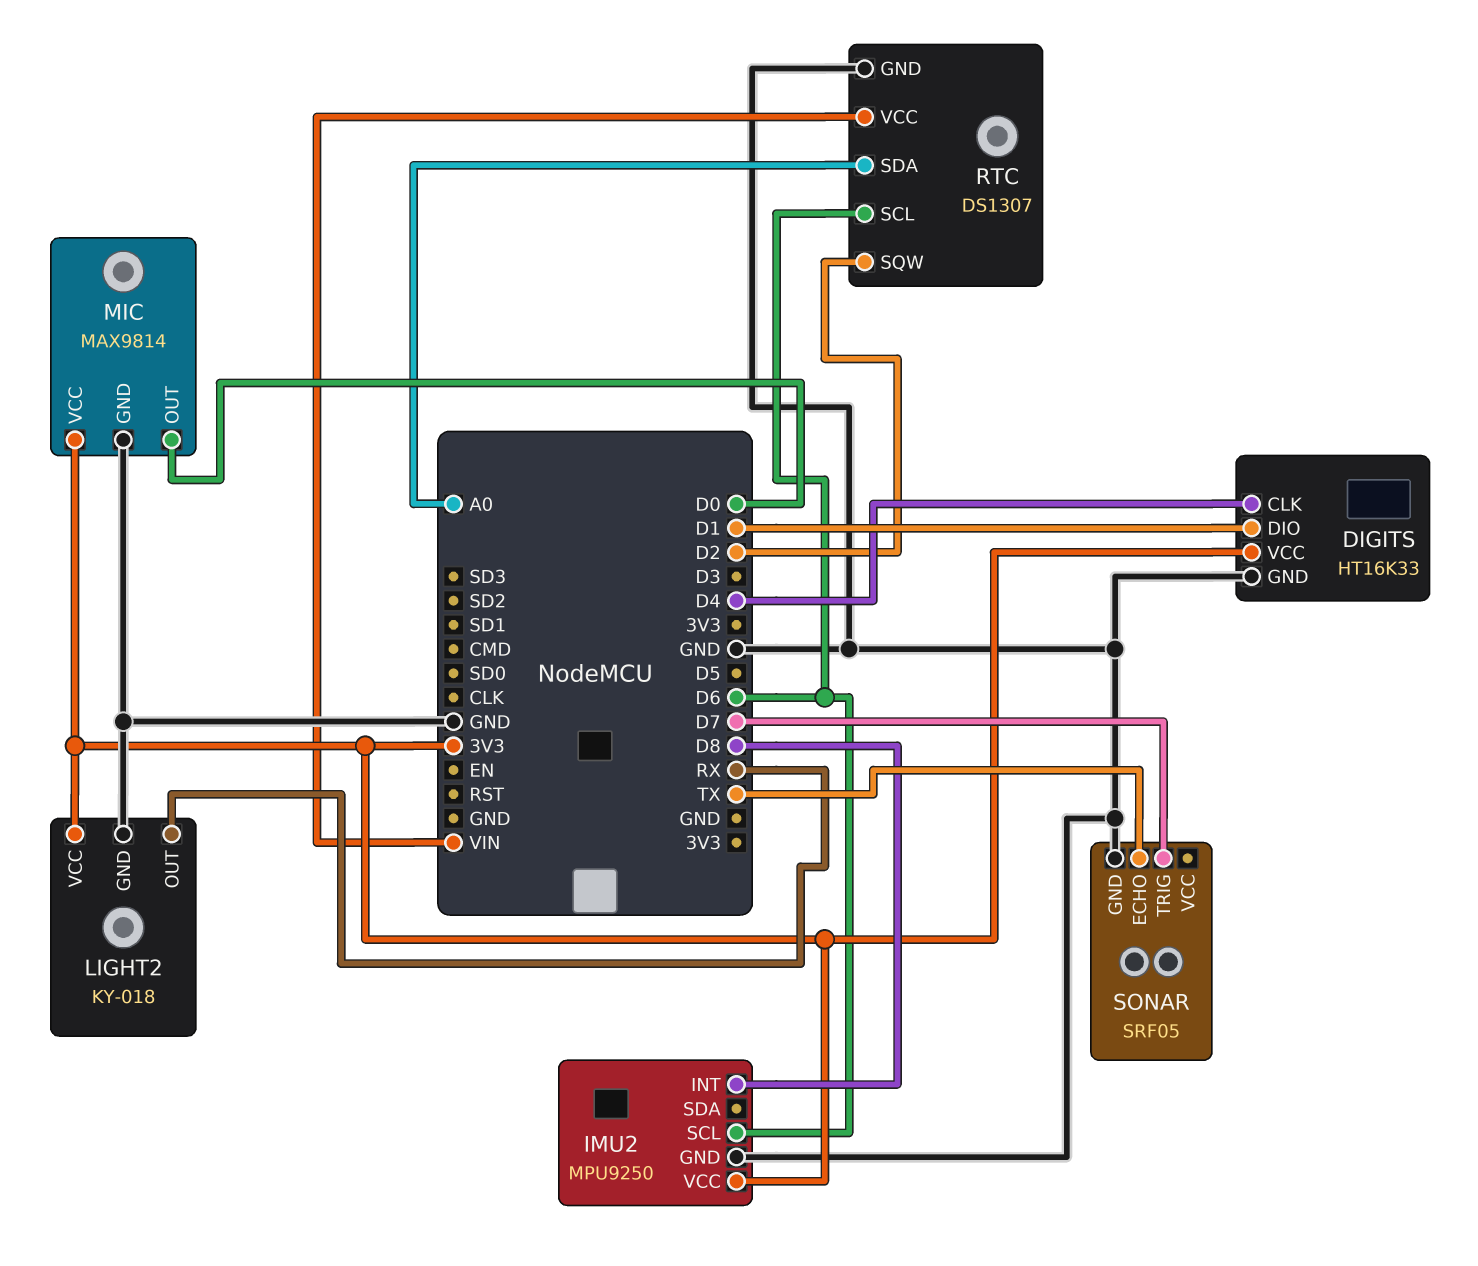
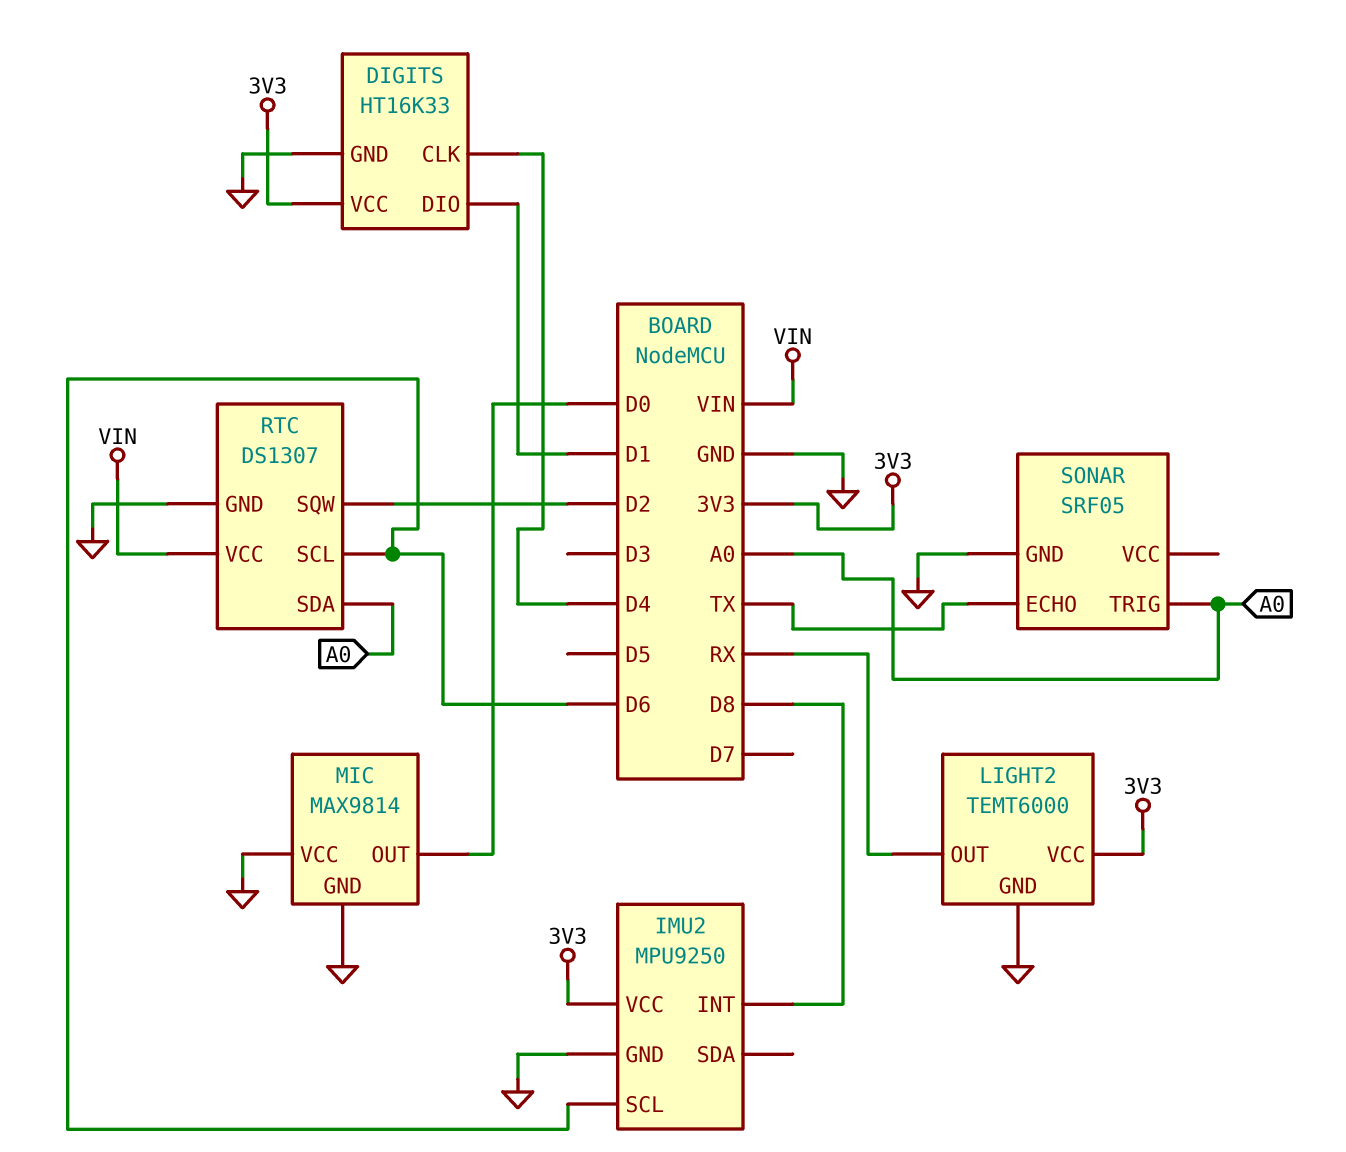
LIGHT2: KY-018 -> TEMT6000
MIC pin VCC: 3V3 -> GND
SONAR pin TRIG: D7 -> A0

